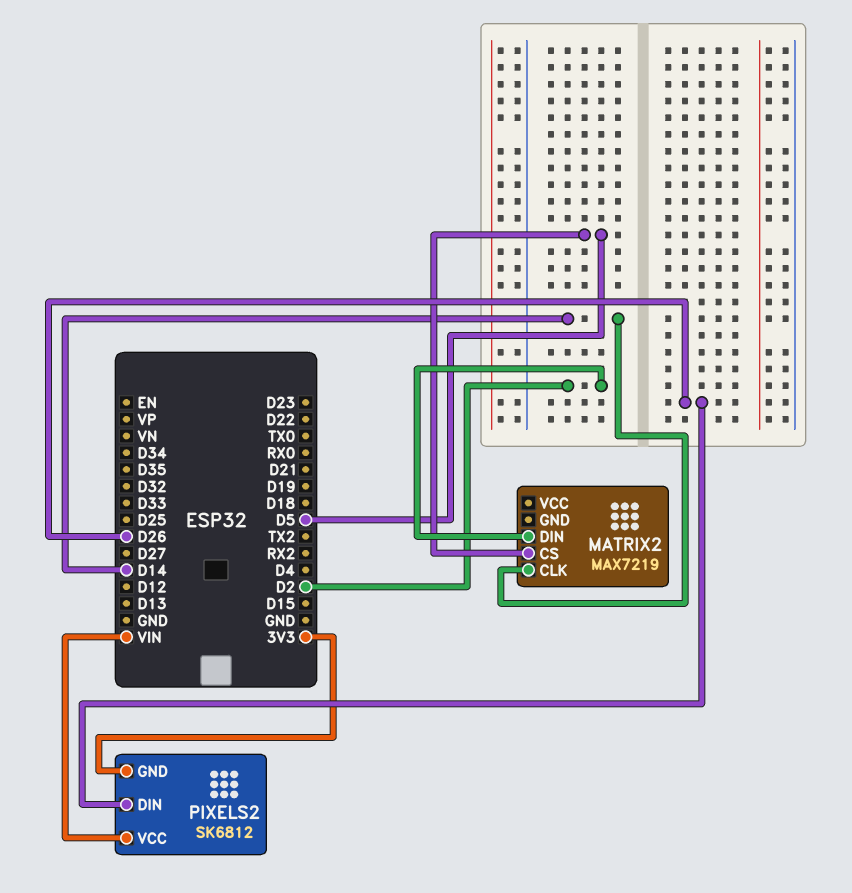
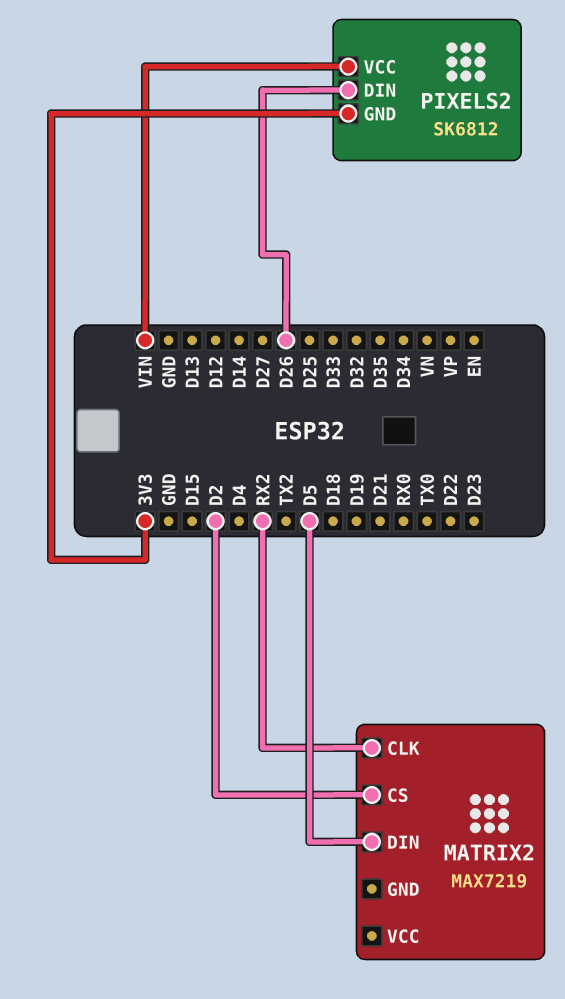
MATRIX2 pin CLK: D14 -> RX2
MATRIX2 pin CS: D5 -> D2
MATRIX2 pin DIN: D2 -> D5

